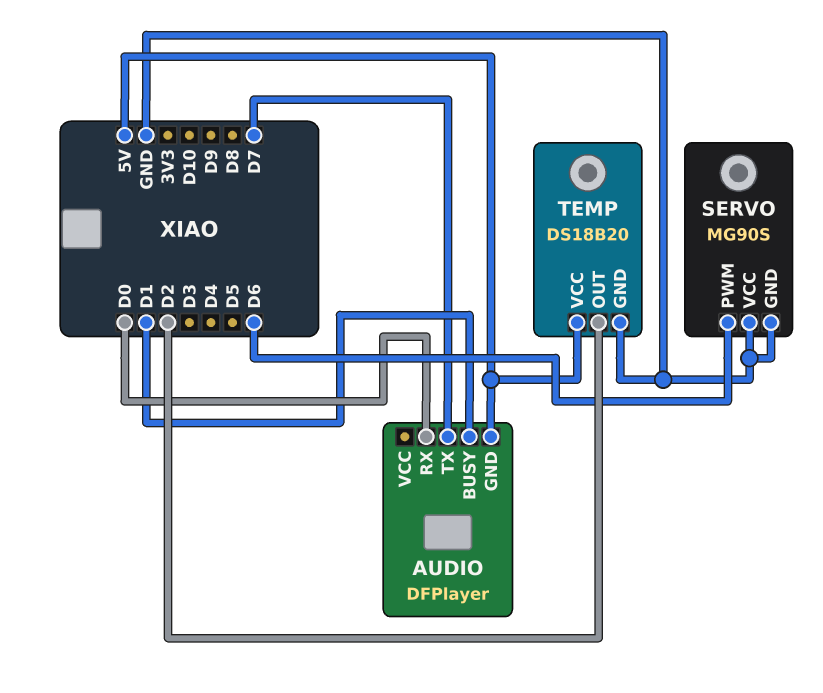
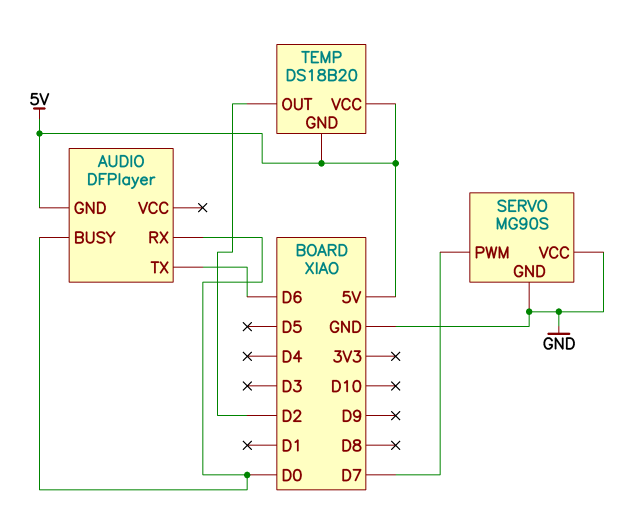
AUDIO pin BUSY: D1 -> D0
AUDIO pin TX: D7 -> D6
SERVO pin PWM: D6 -> D7
TEMP pin GND: GND -> 5V

